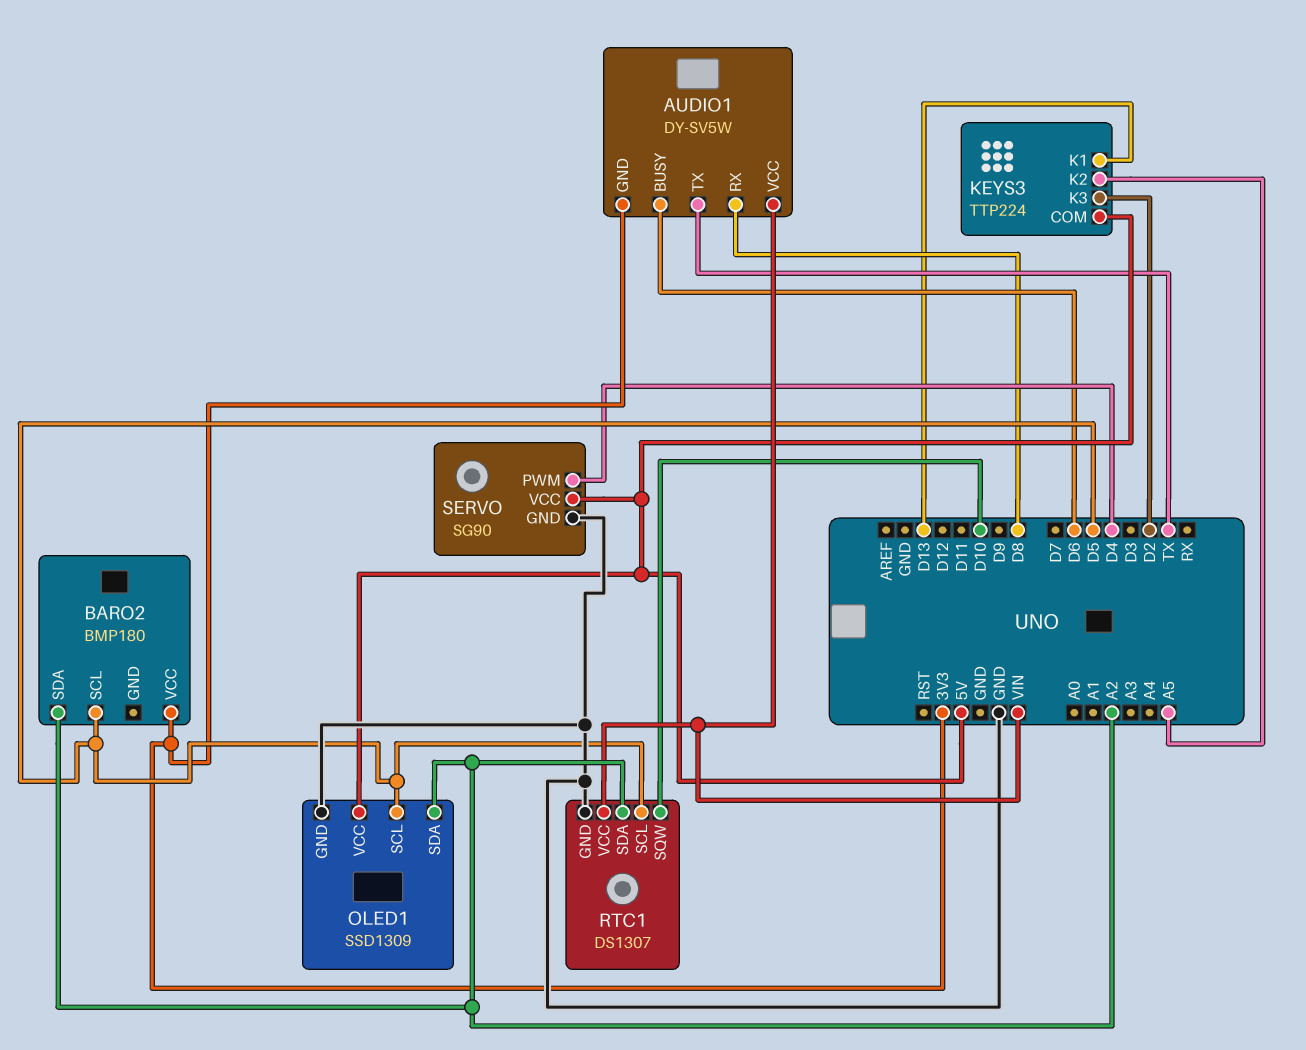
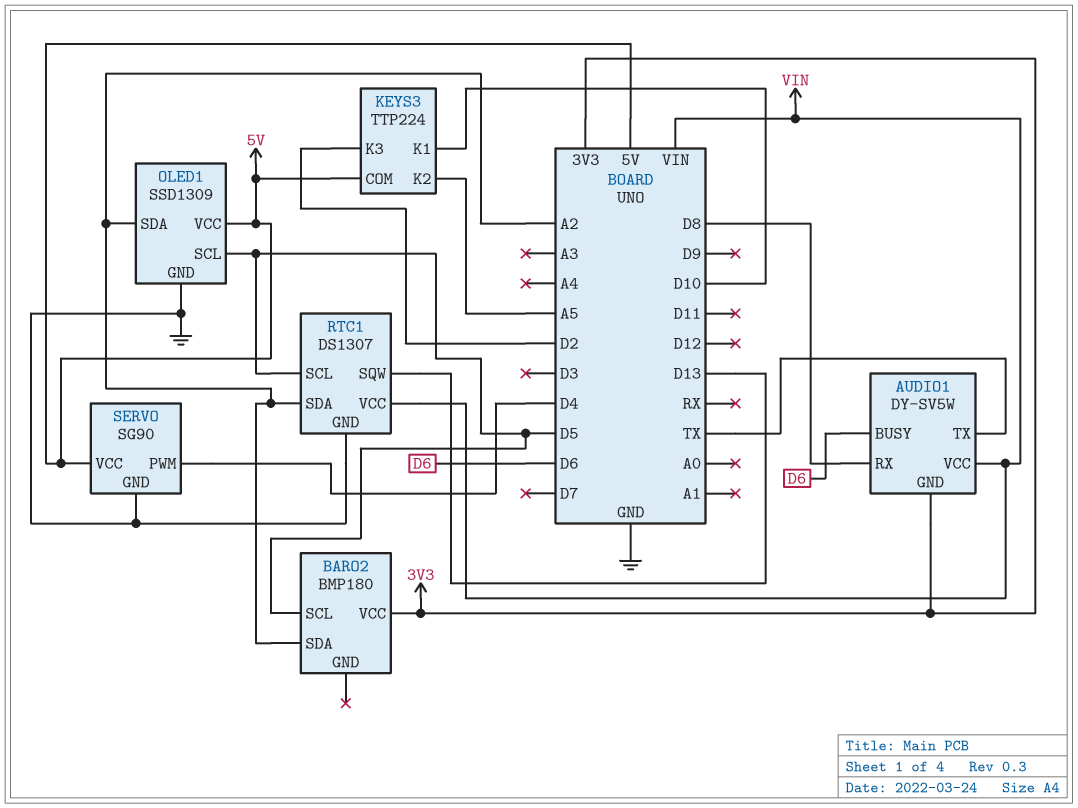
KEYS3 pin K1: D13 -> D10
RTC1 pin SQW: D10 -> D13

